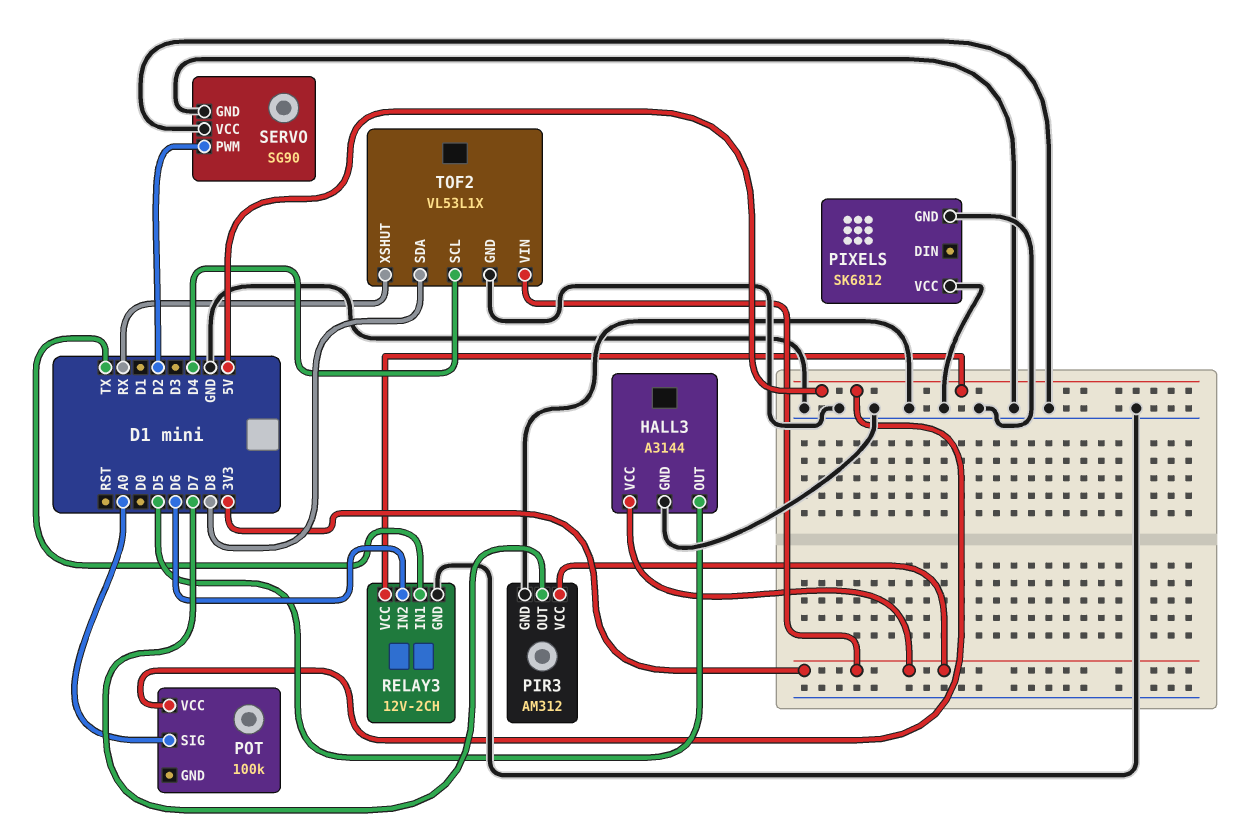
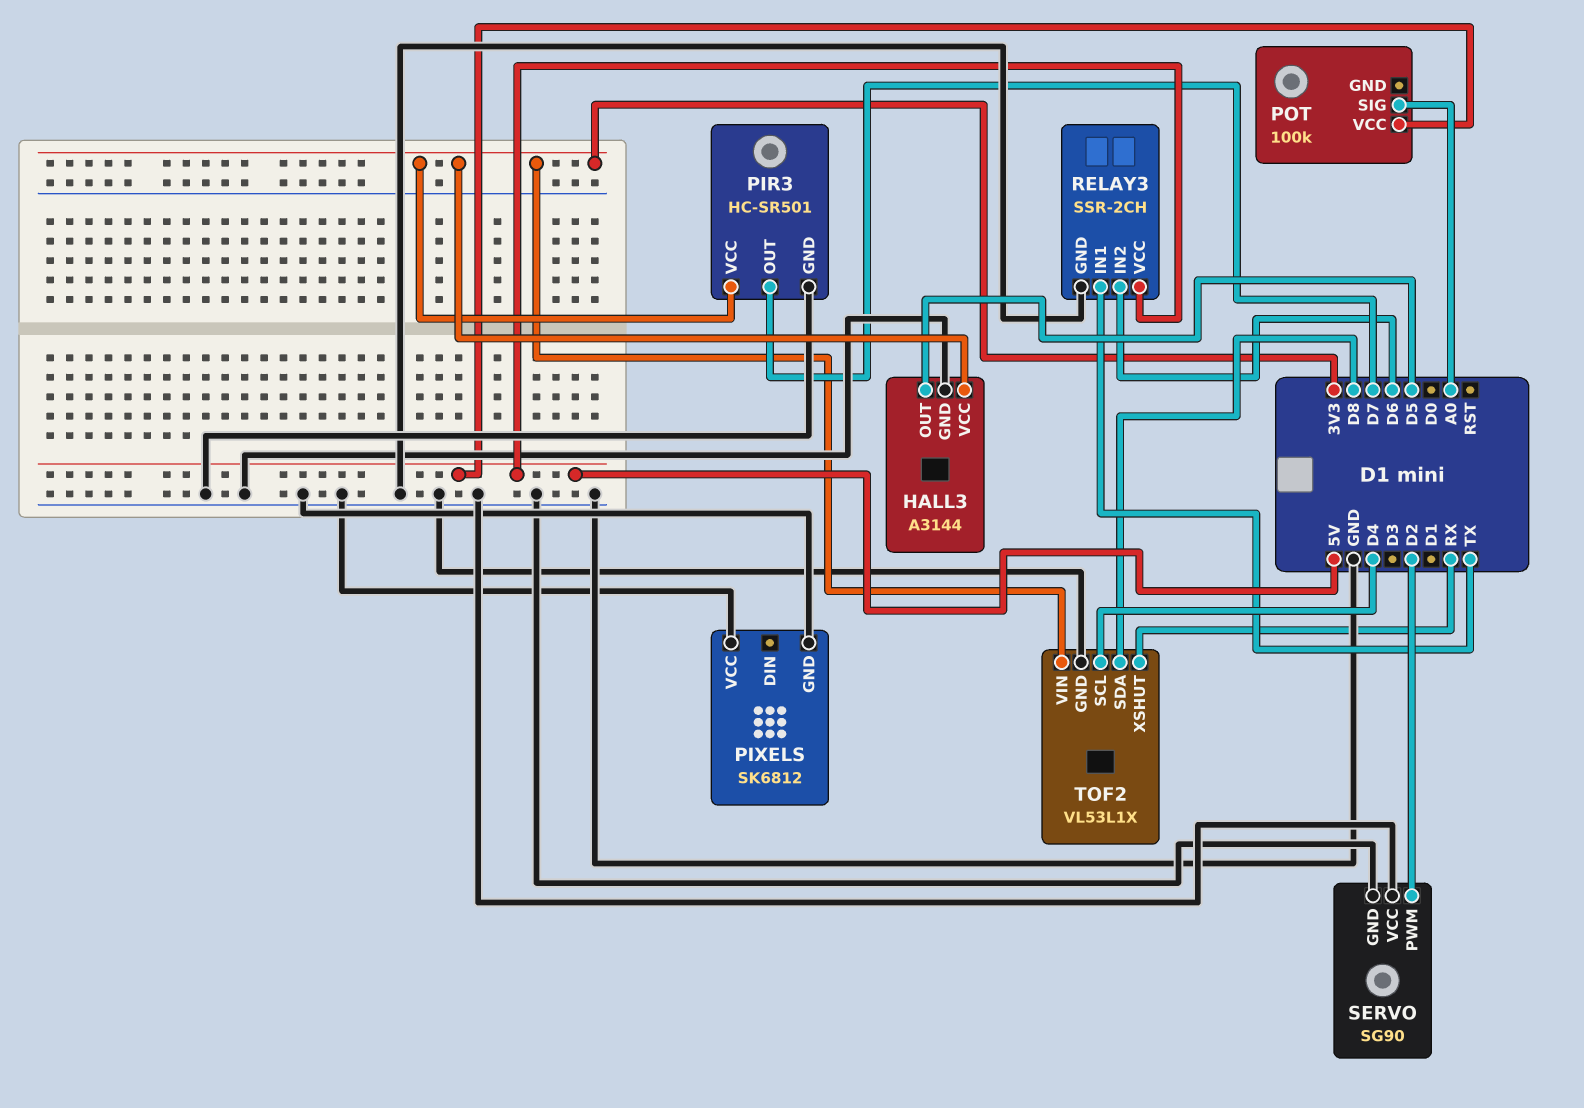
PIR3: AM312 -> HC-SR501
RELAY3: 12V-2CH -> SSR-2CH

